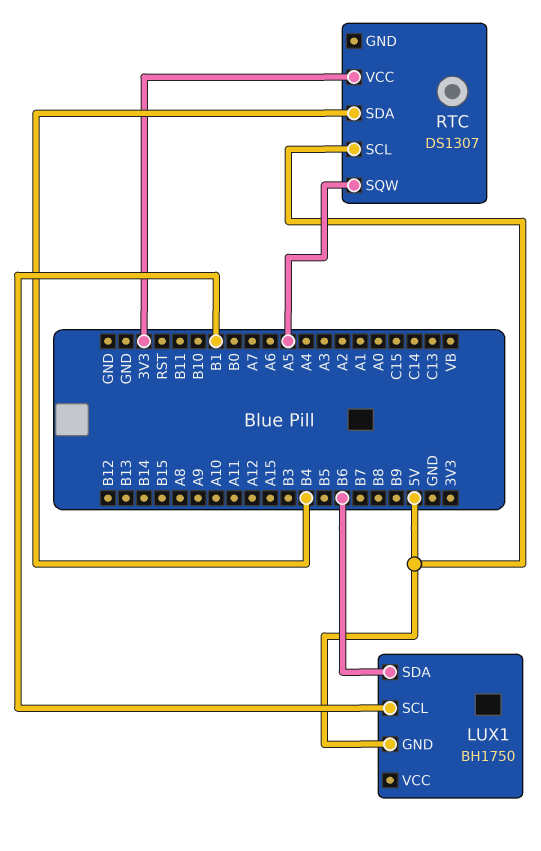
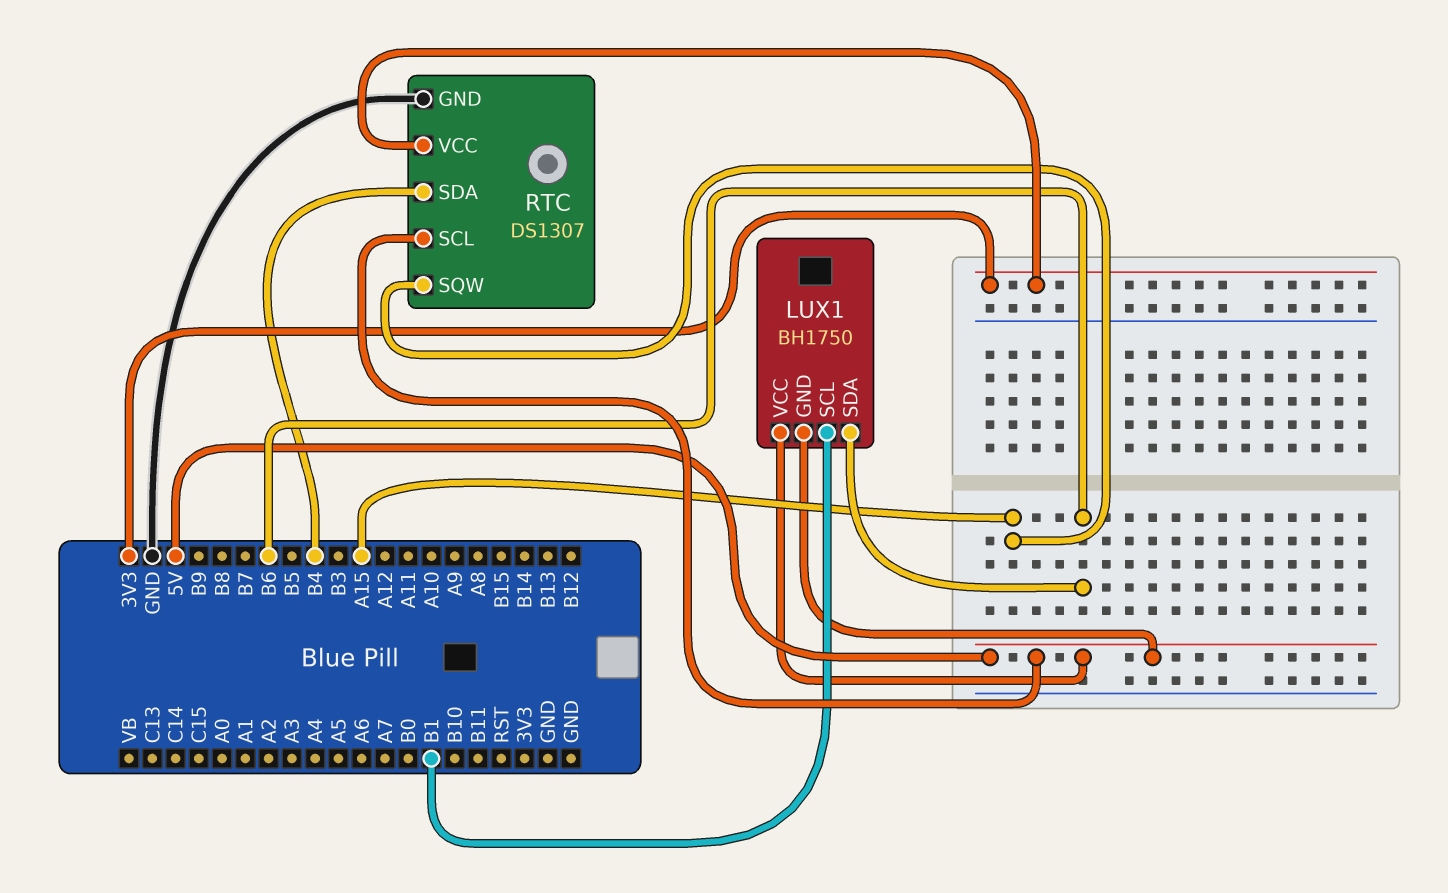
LUX1 pin VCC: none -> 5V
RTC pin GND: none -> GND
RTC pin SQW: A5 -> A15

